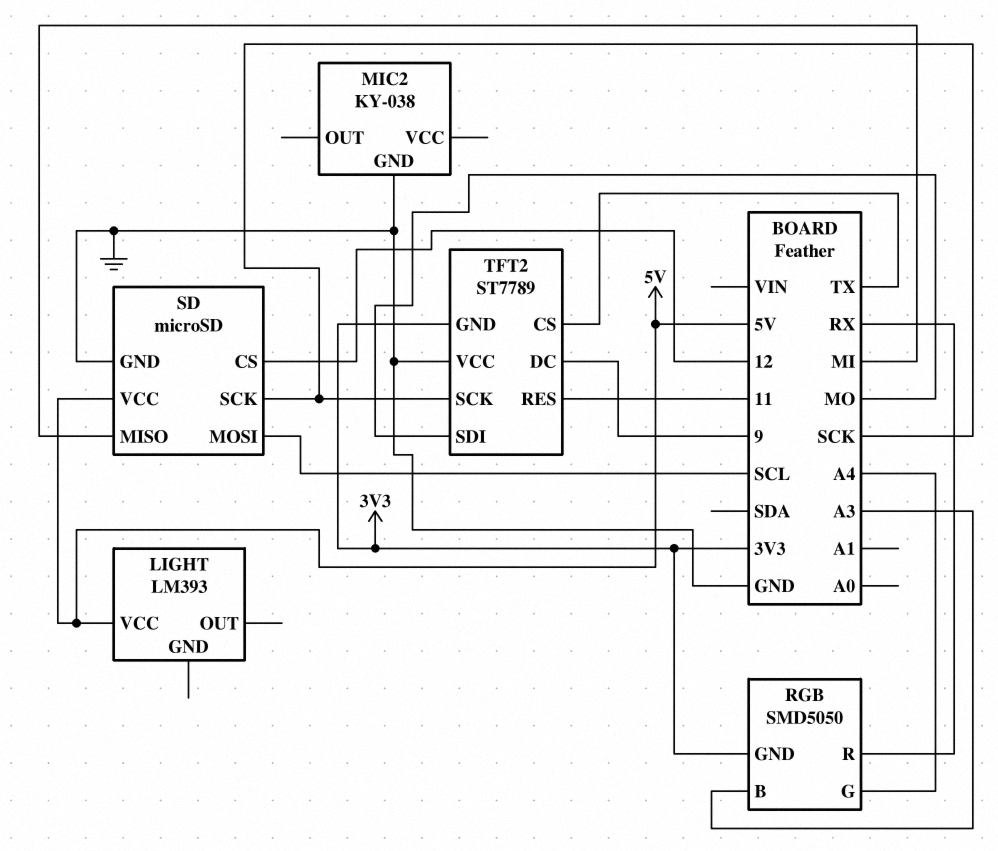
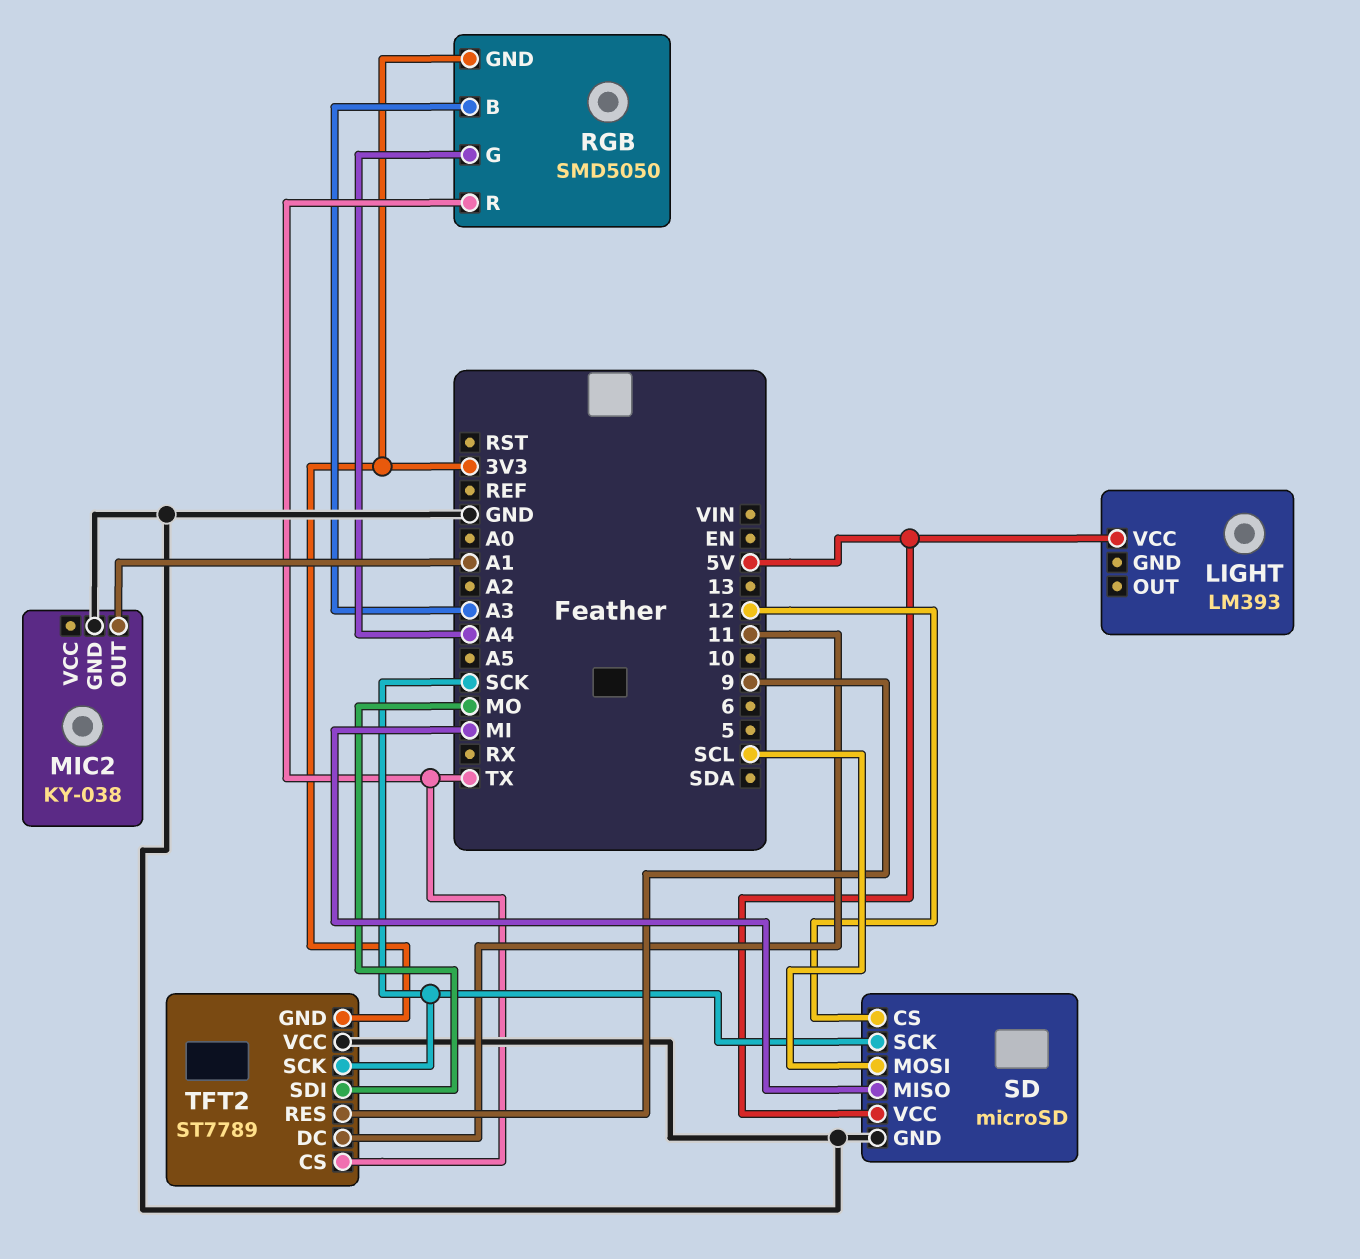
MIC2 pin OUT: none -> A1
RGB pin R: RX -> TX
TFT2 pin DC: 9 -> 11
TFT2 pin RES: 11 -> 9

